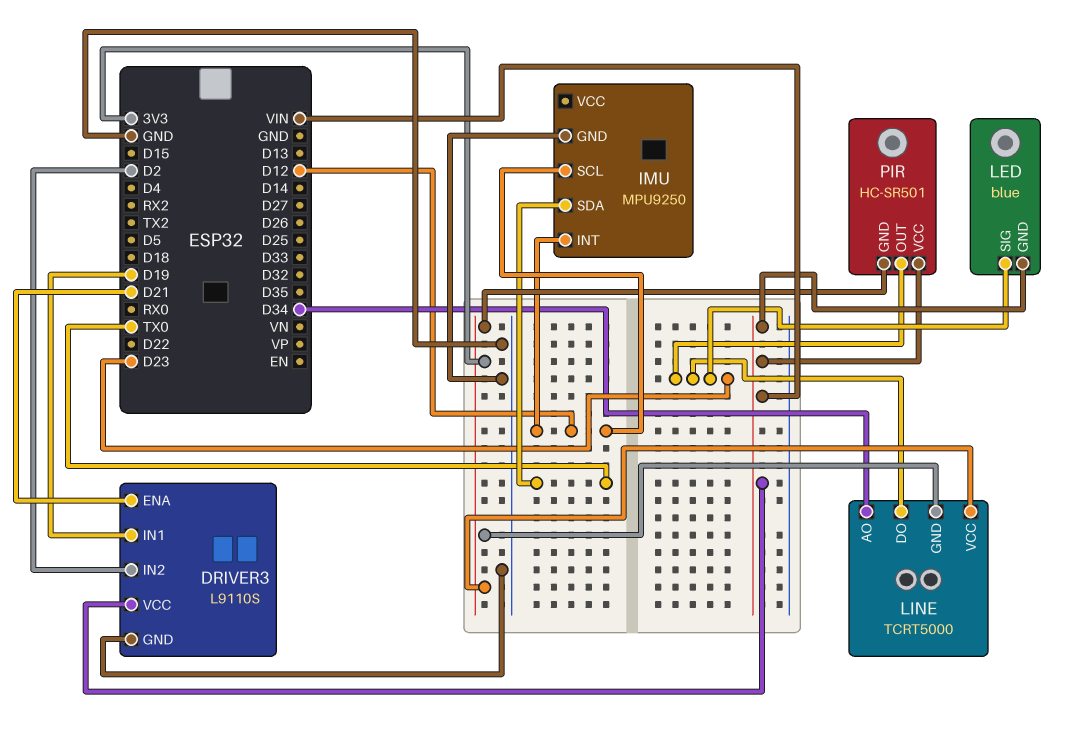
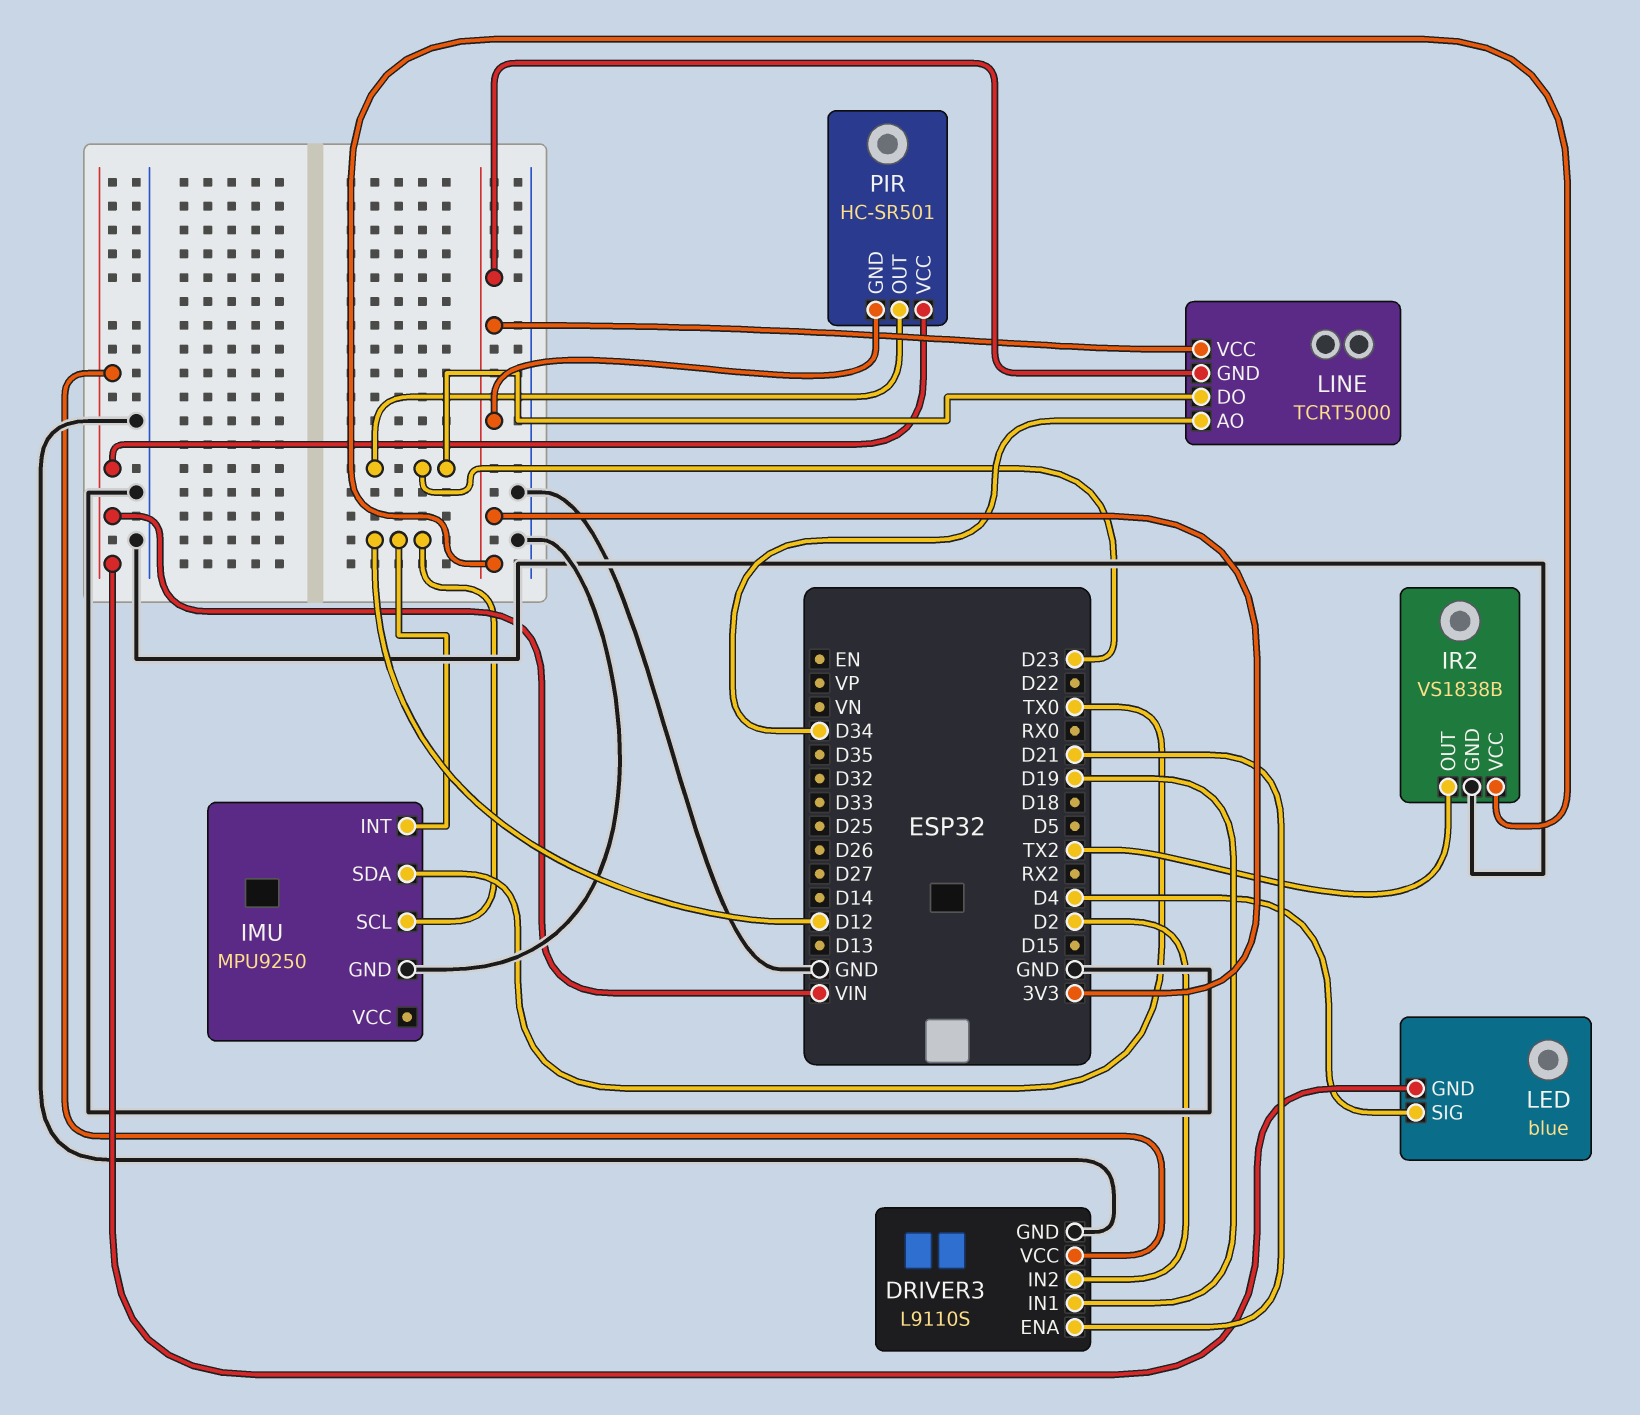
IR2: none -> VS1838B
IR2 pin GND: none -> GND
IR2 pin OUT: none -> TX2
IR2 pin VCC: none -> 3V3
LED pin SIG: D23 -> D4

